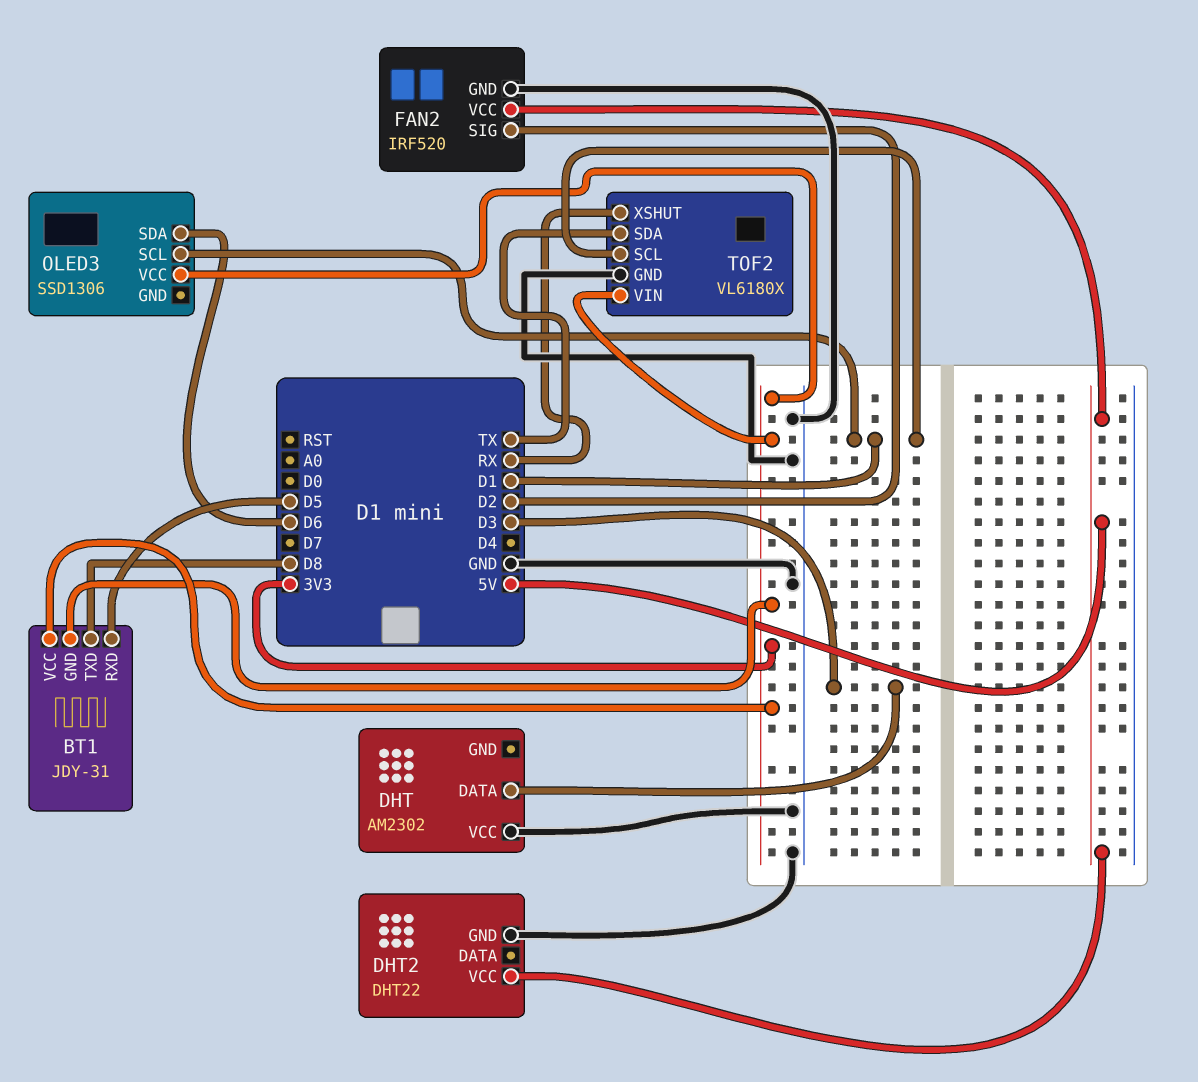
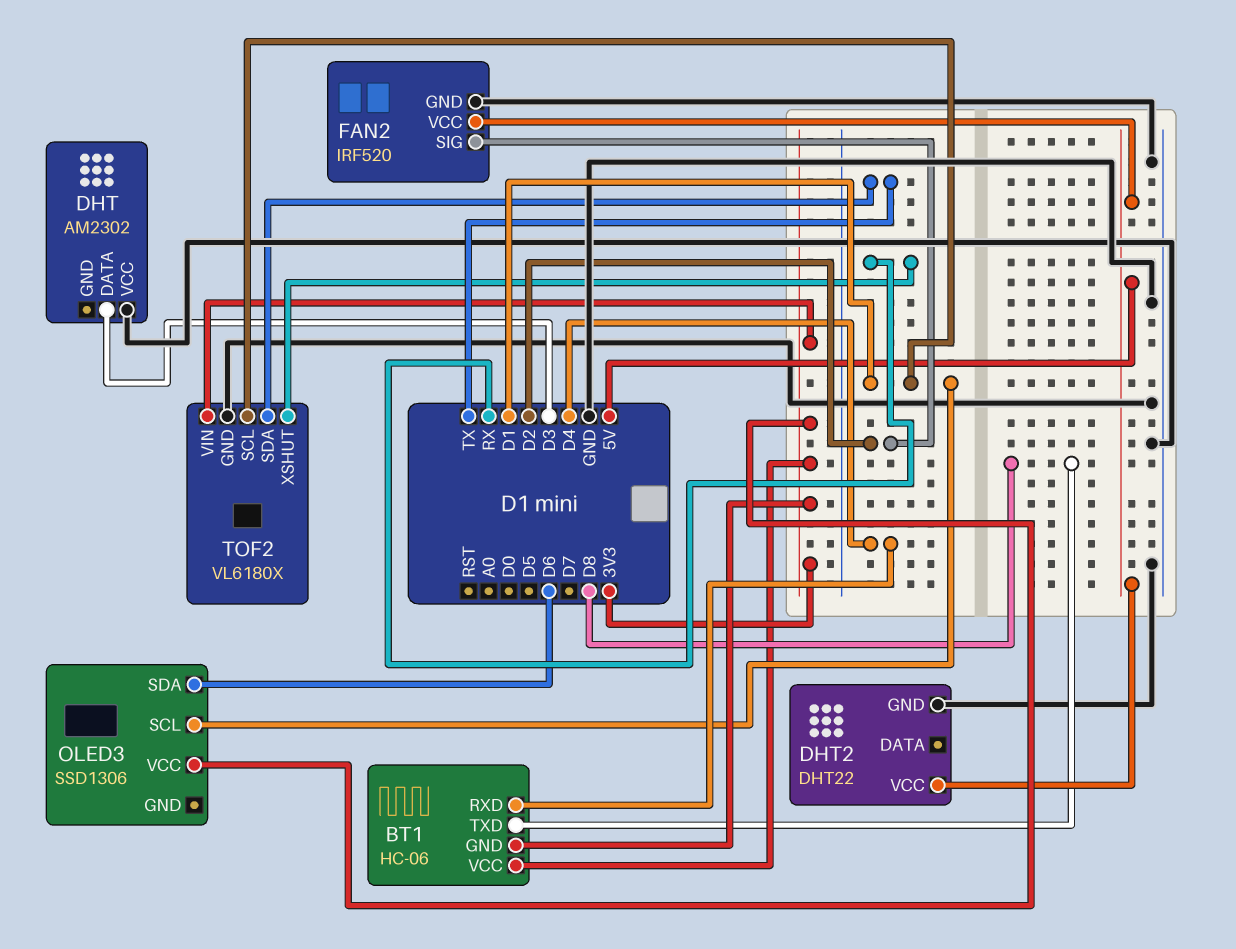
BT1: JDY-31 -> HC-06
BT1 pin RXD: D5 -> D4

